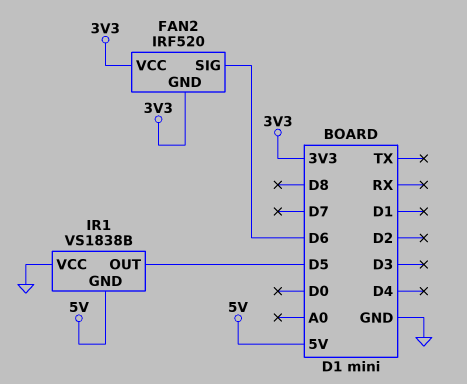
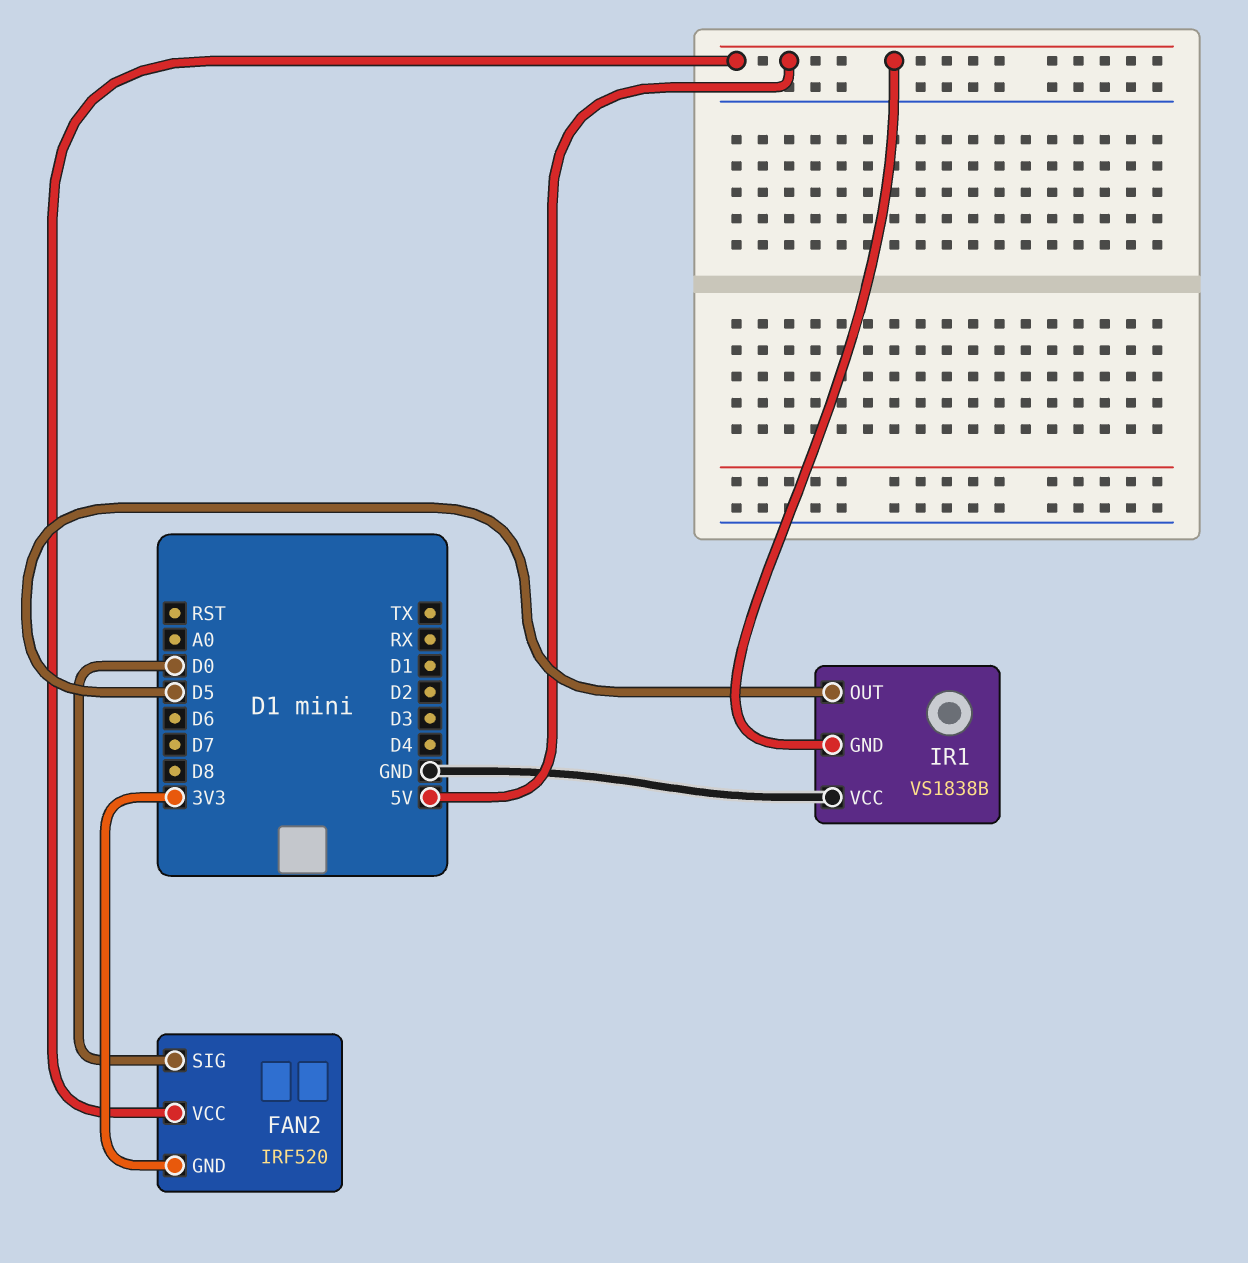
FAN2 pin SIG: D6 -> D0
FAN2 pin VCC: 3V3 -> 5V

